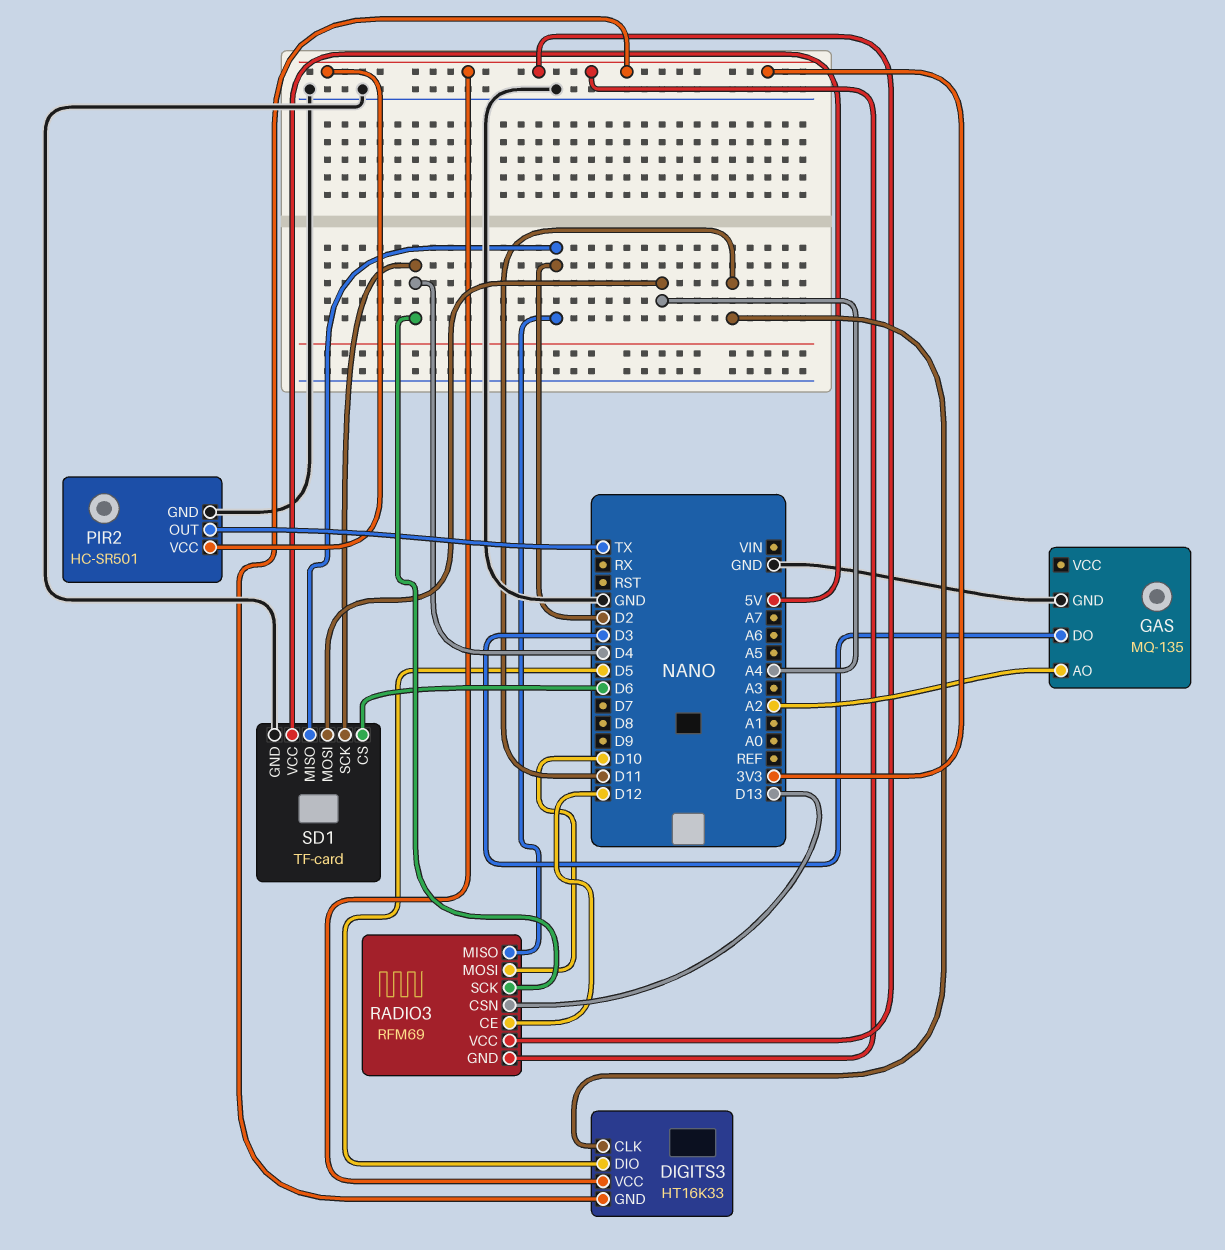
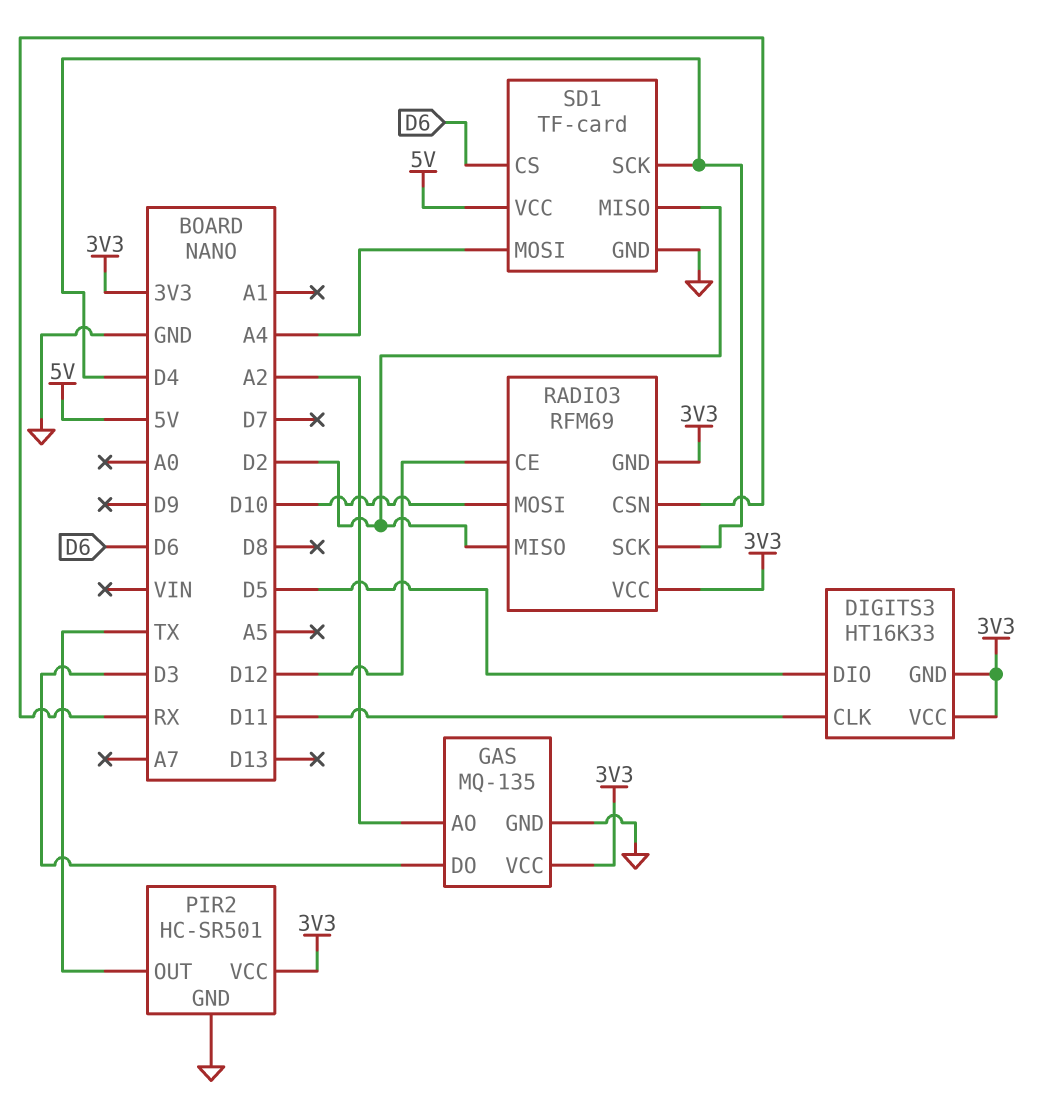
GAS pin VCC: none -> 3V3
RADIO3 pin CSN: D13 -> RX

